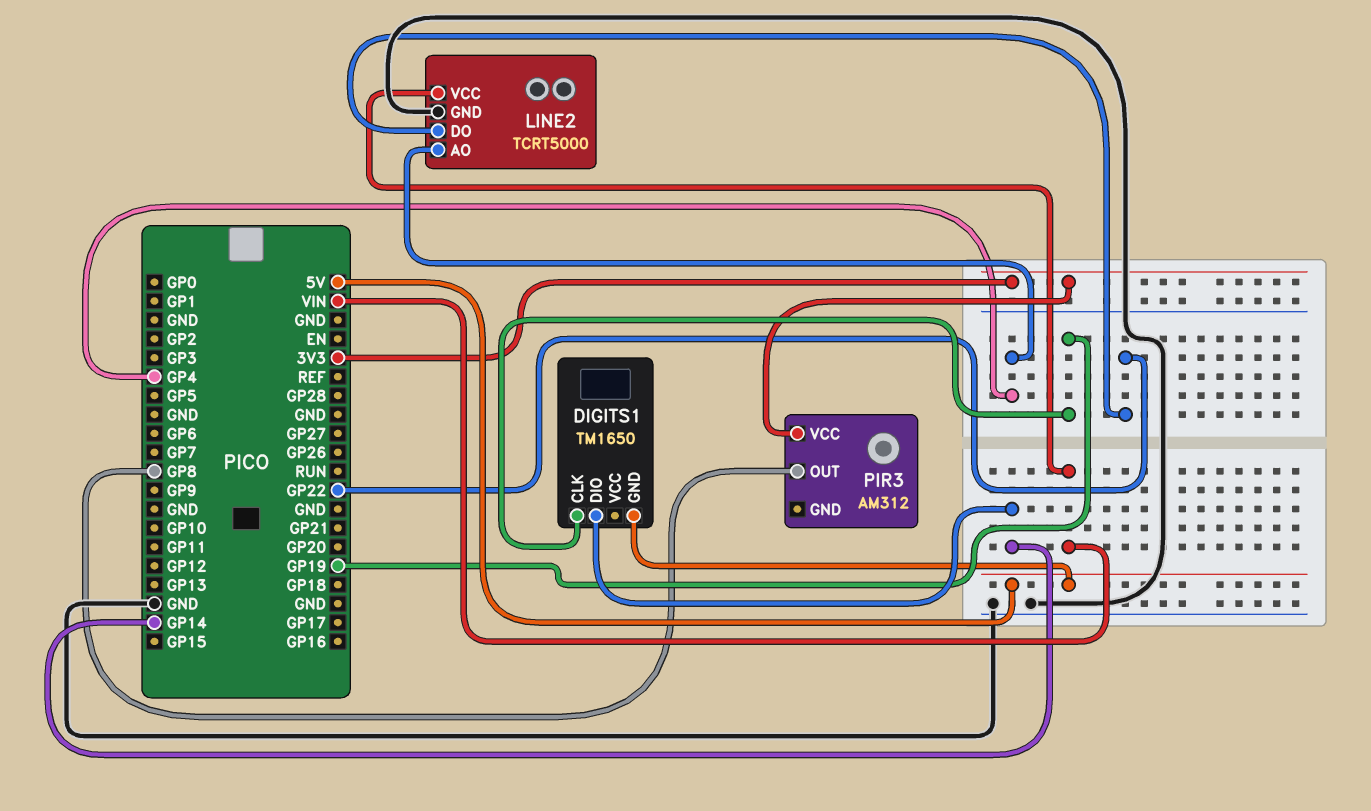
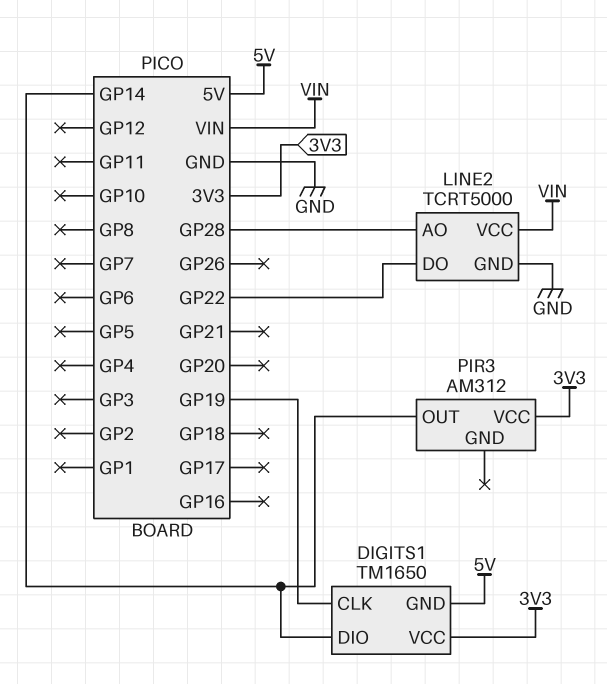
DIGITS1 pin VCC: none -> 3V3
LINE2 pin AO: GP4 -> GP28
PIR3 pin OUT: GP8 -> GP14

